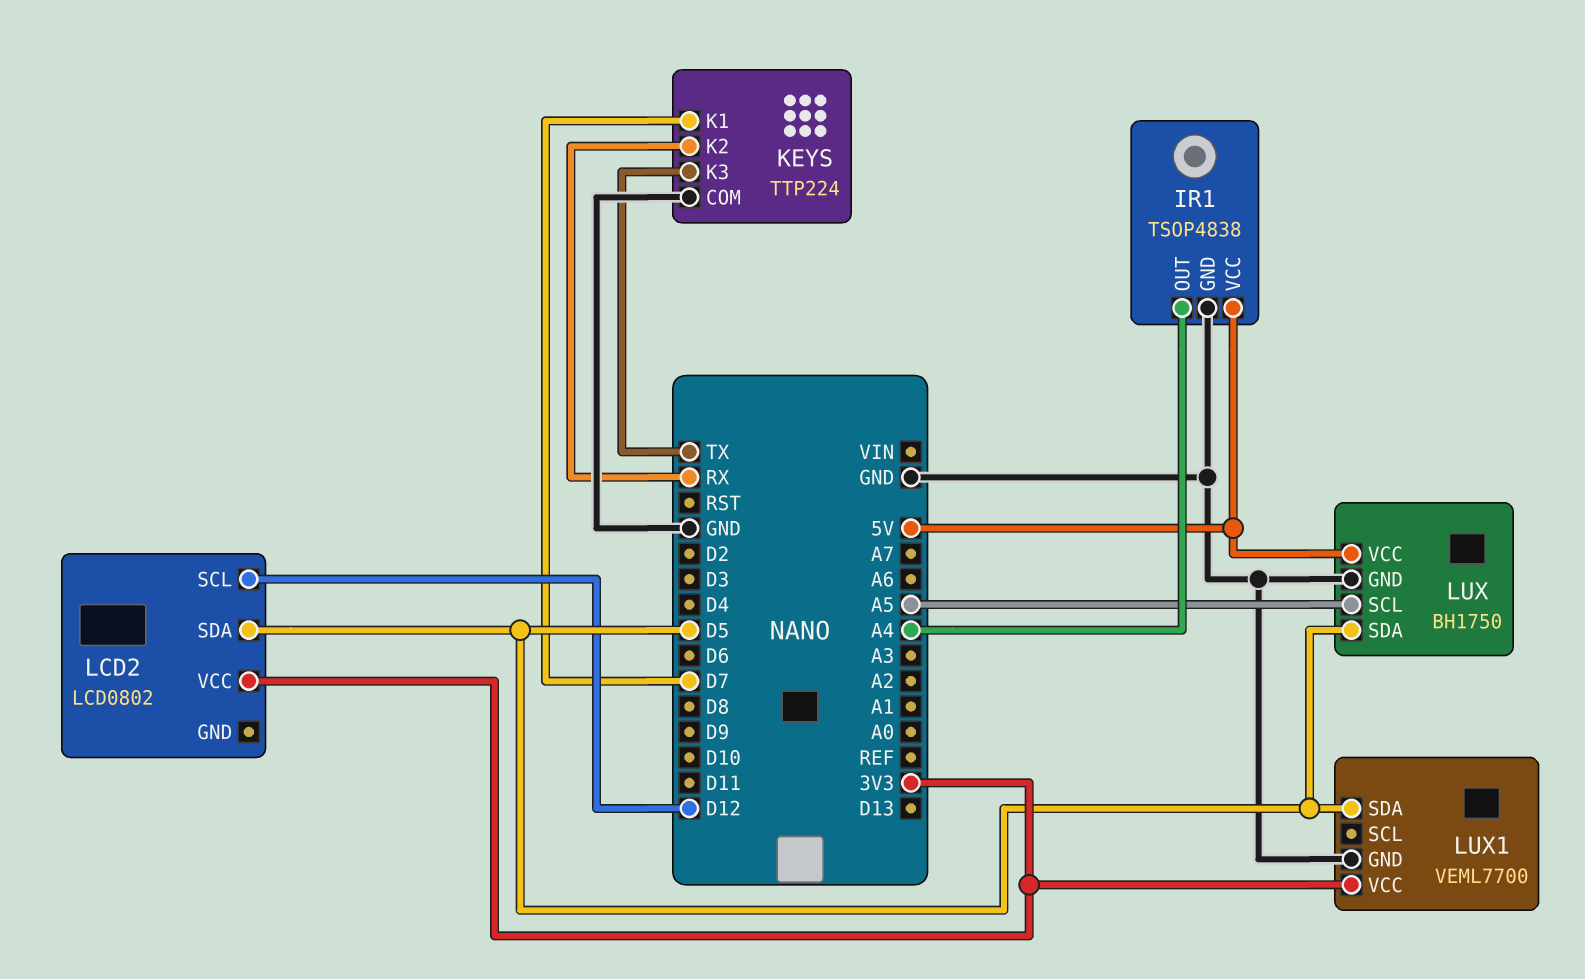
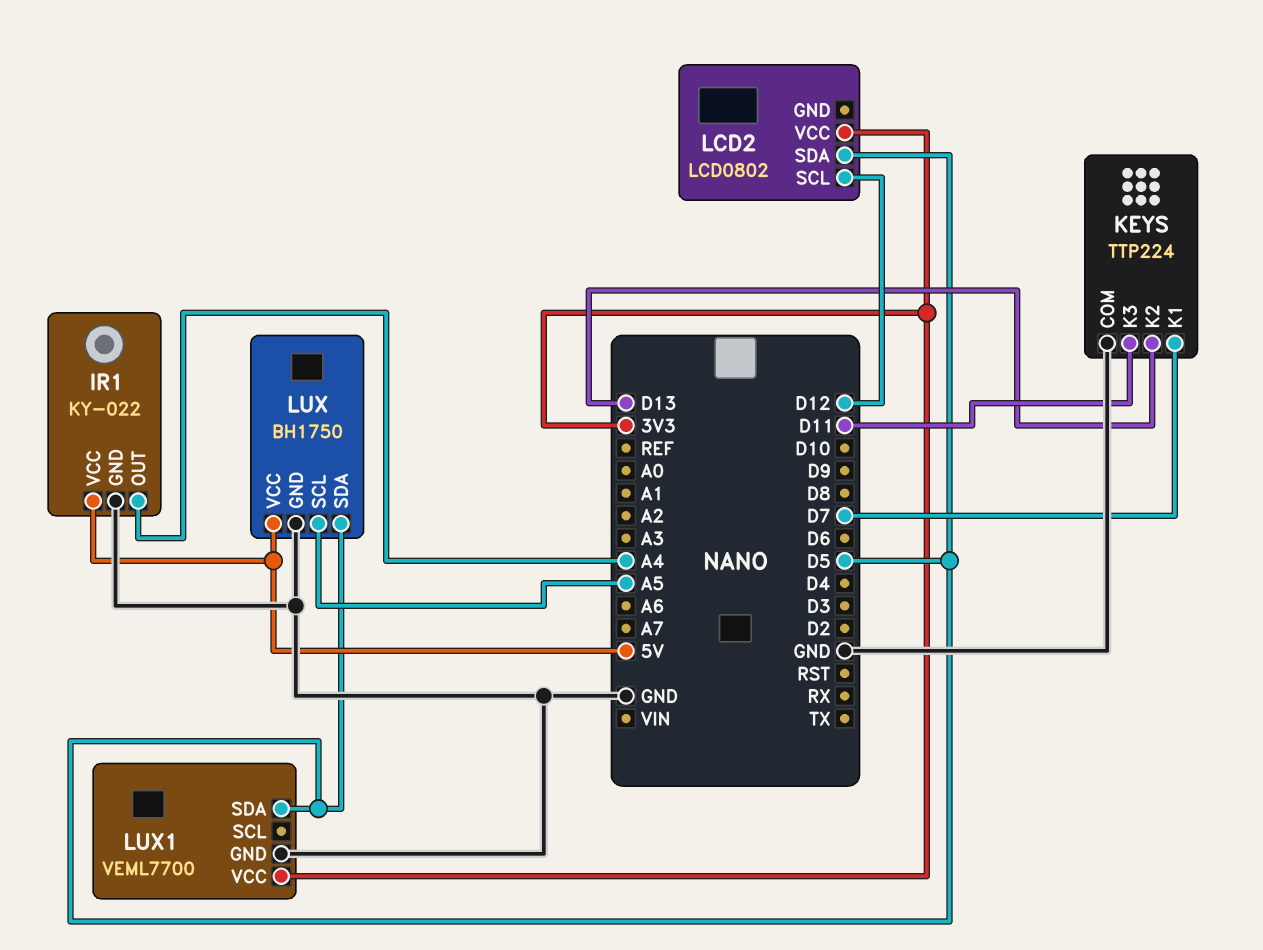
IR1: TSOP4838 -> KY-022
KEYS pin K2: RX -> D13
KEYS pin K3: TX -> D11

